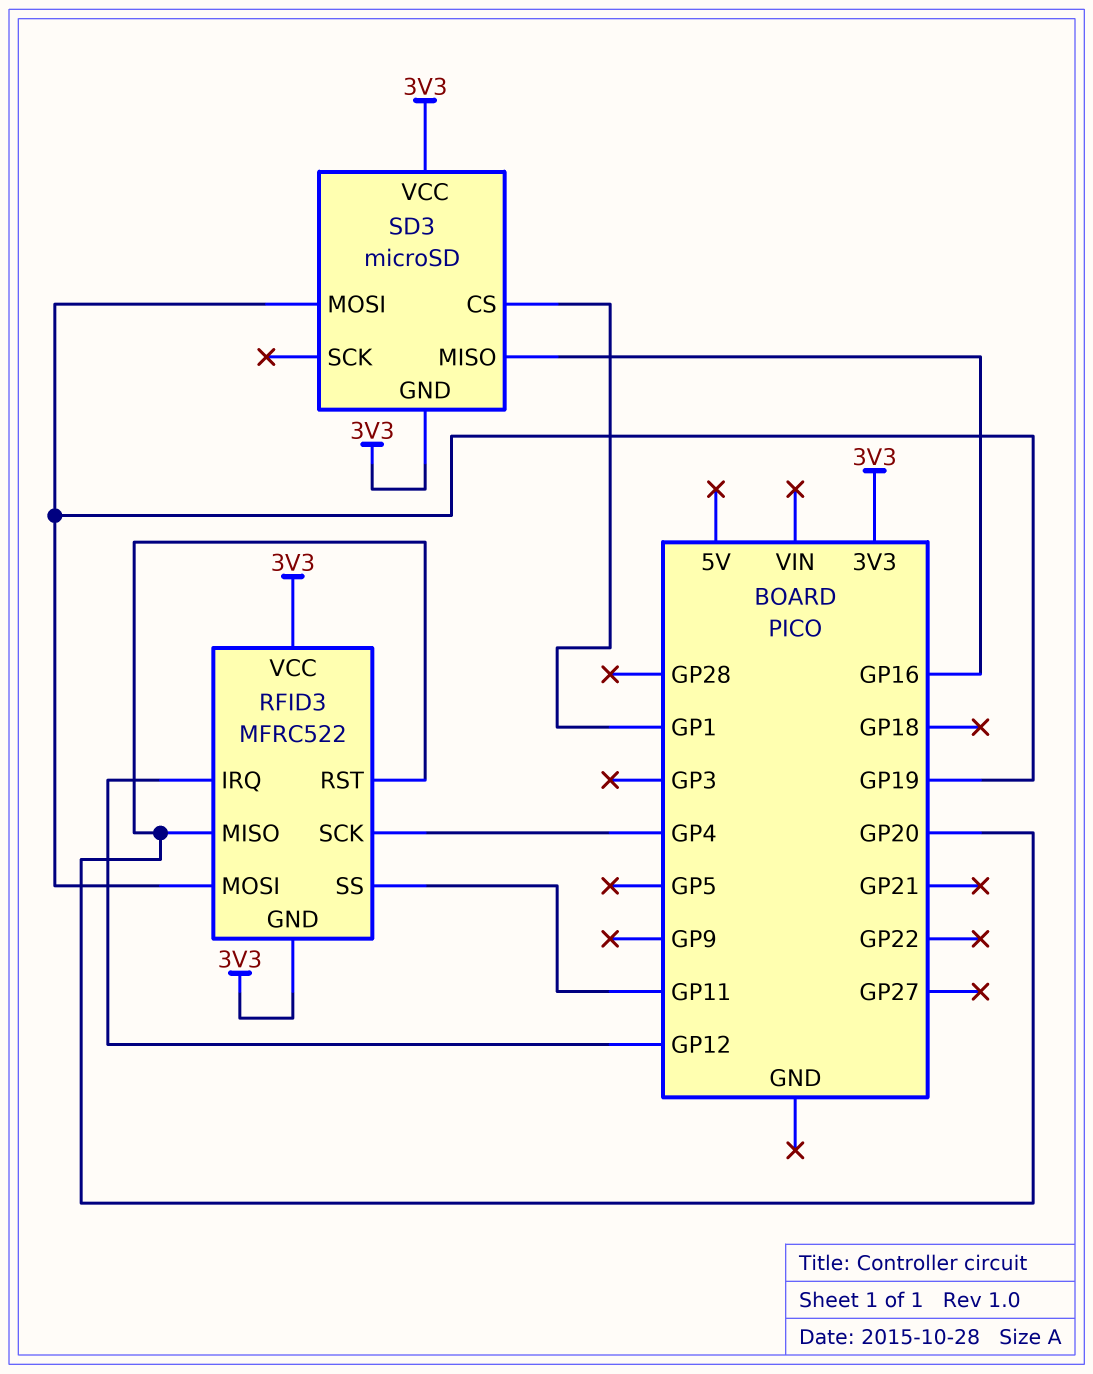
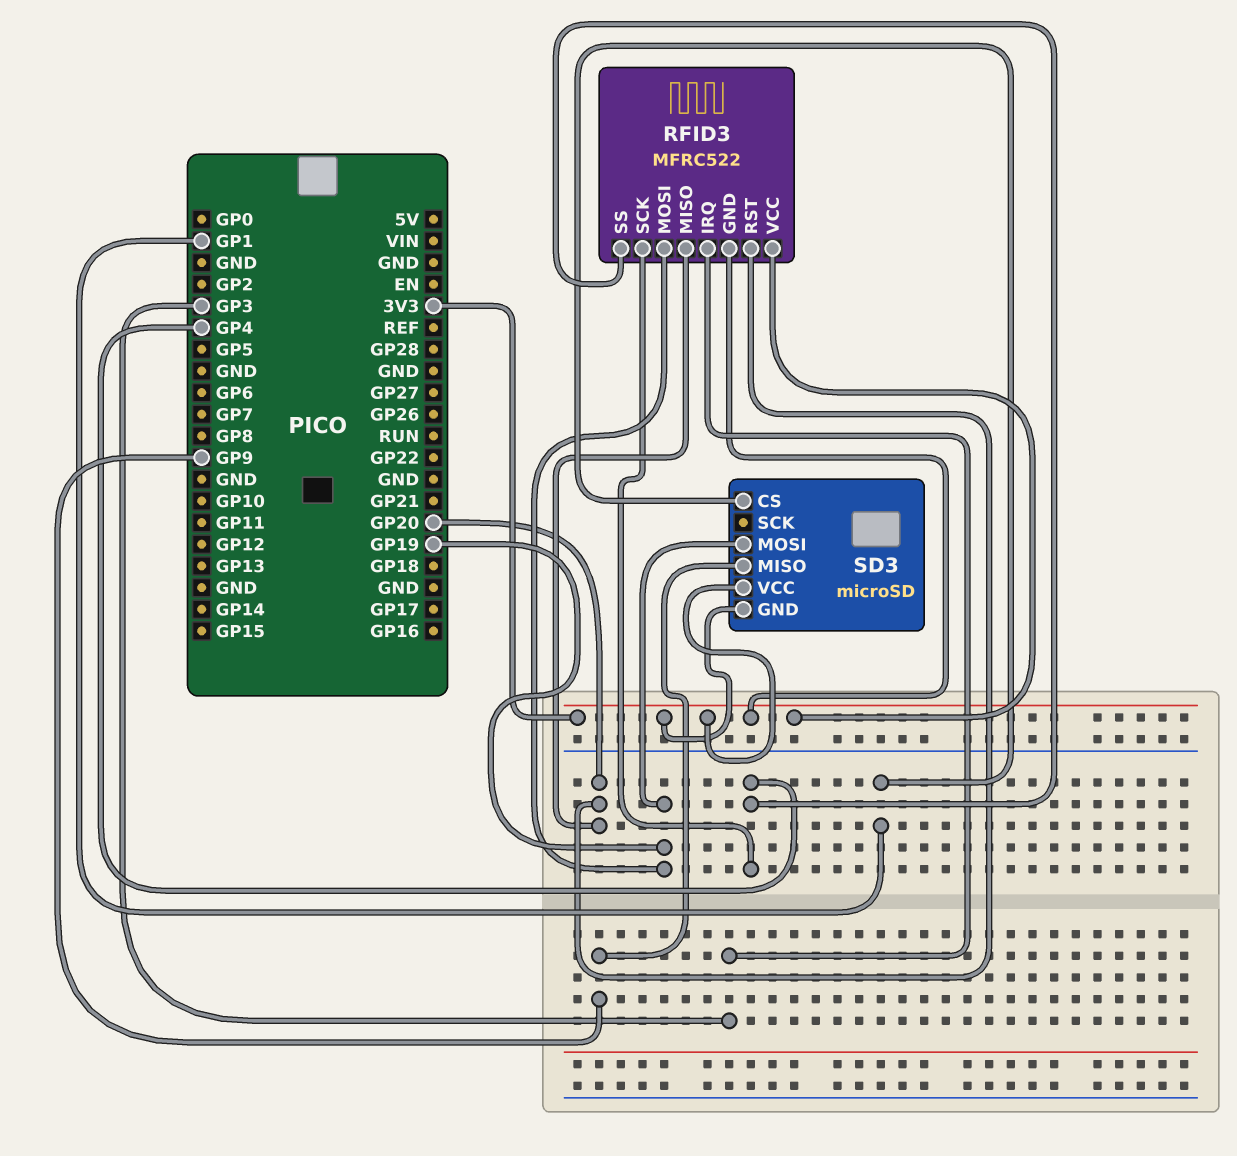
RFID3 pin IRQ: GP12 -> GP3
RFID3 pin SS: GP11 -> GP4
SD3 pin MISO: GP16 -> GP9

